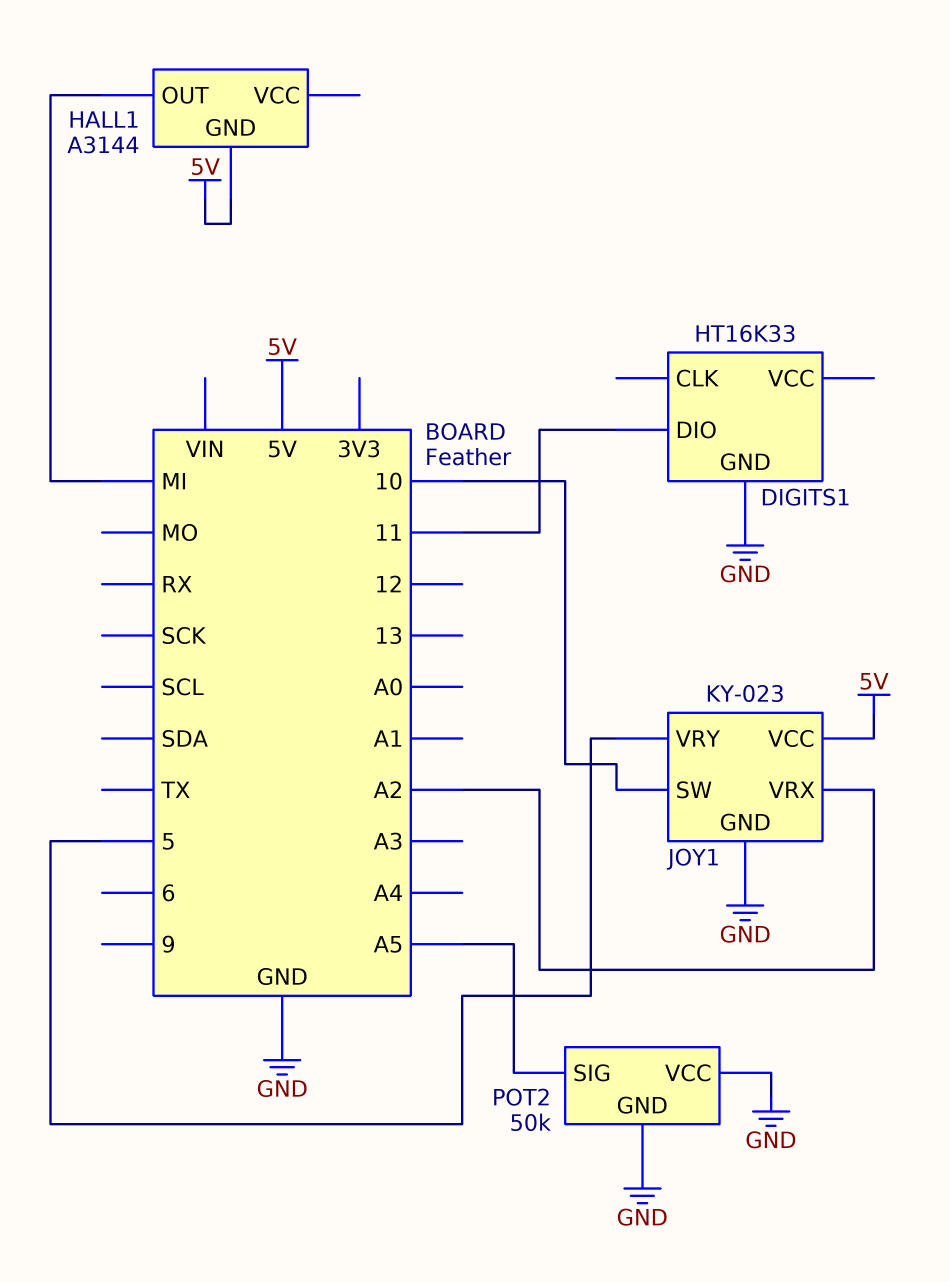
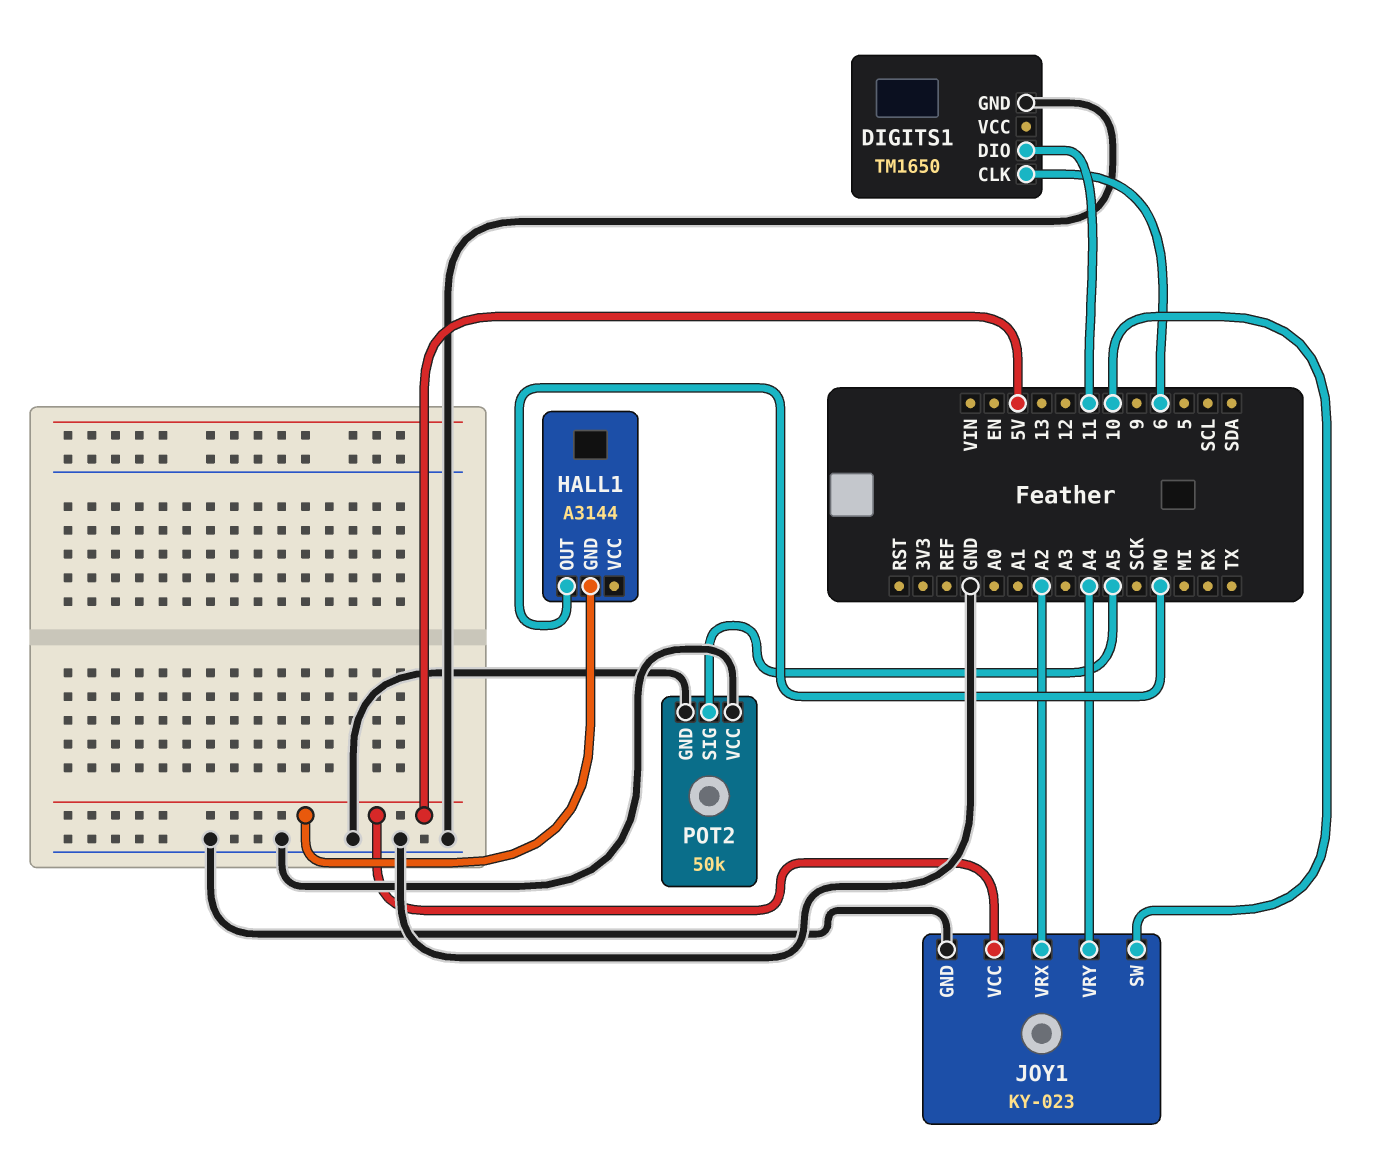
DIGITS1: HT16K33 -> TM1650
DIGITS1 pin CLK: none -> 6
HALL1 pin OUT: MI -> MO
JOY1 pin VRY: 5 -> A4

